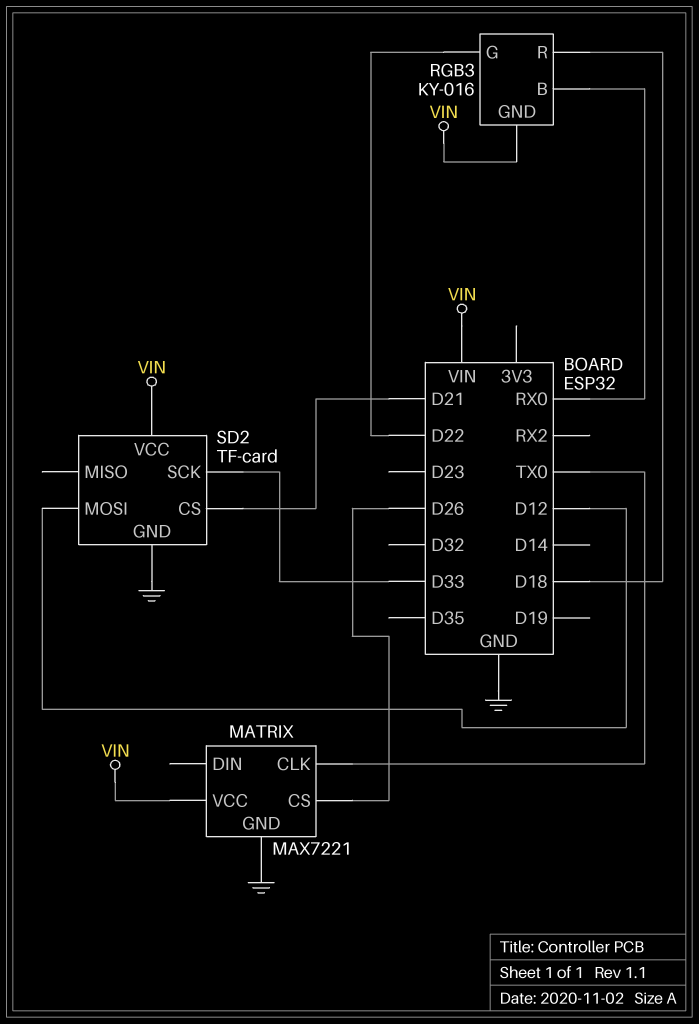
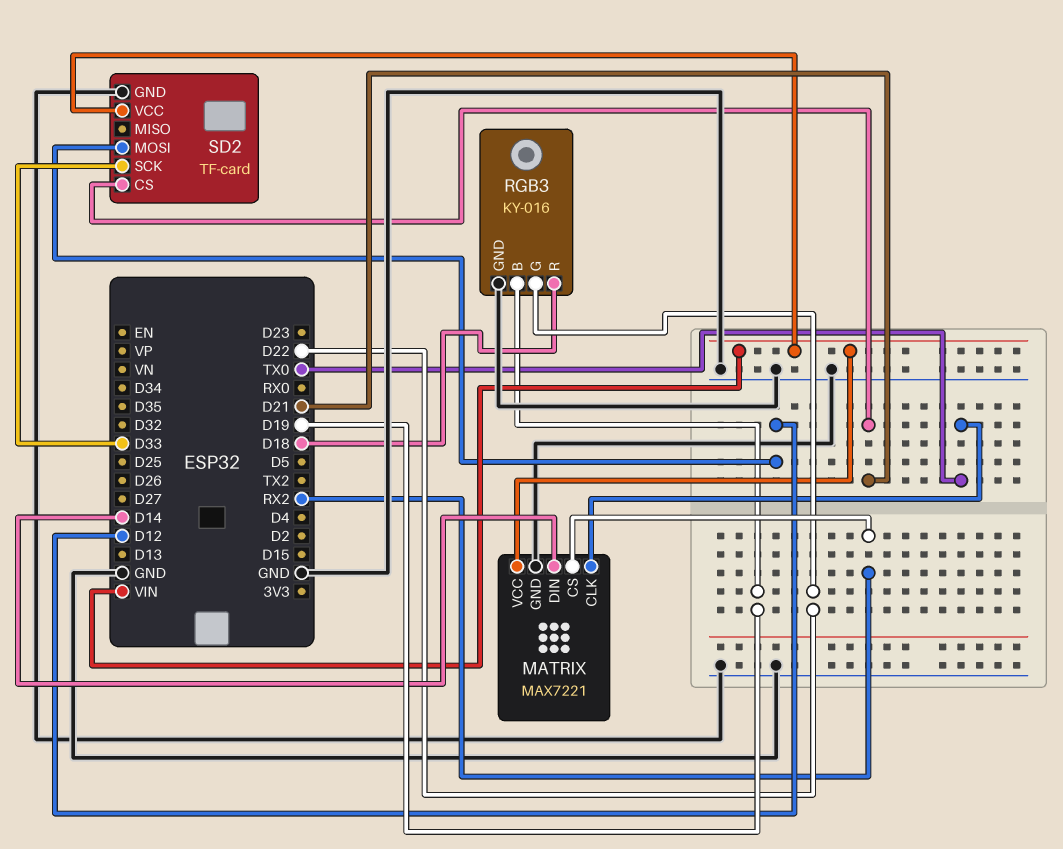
MATRIX pin CS: D26 -> RX2
MATRIX pin DIN: none -> D14
RGB3 pin B: RX0 -> D19
RGB3 pin GND: VIN -> GND

